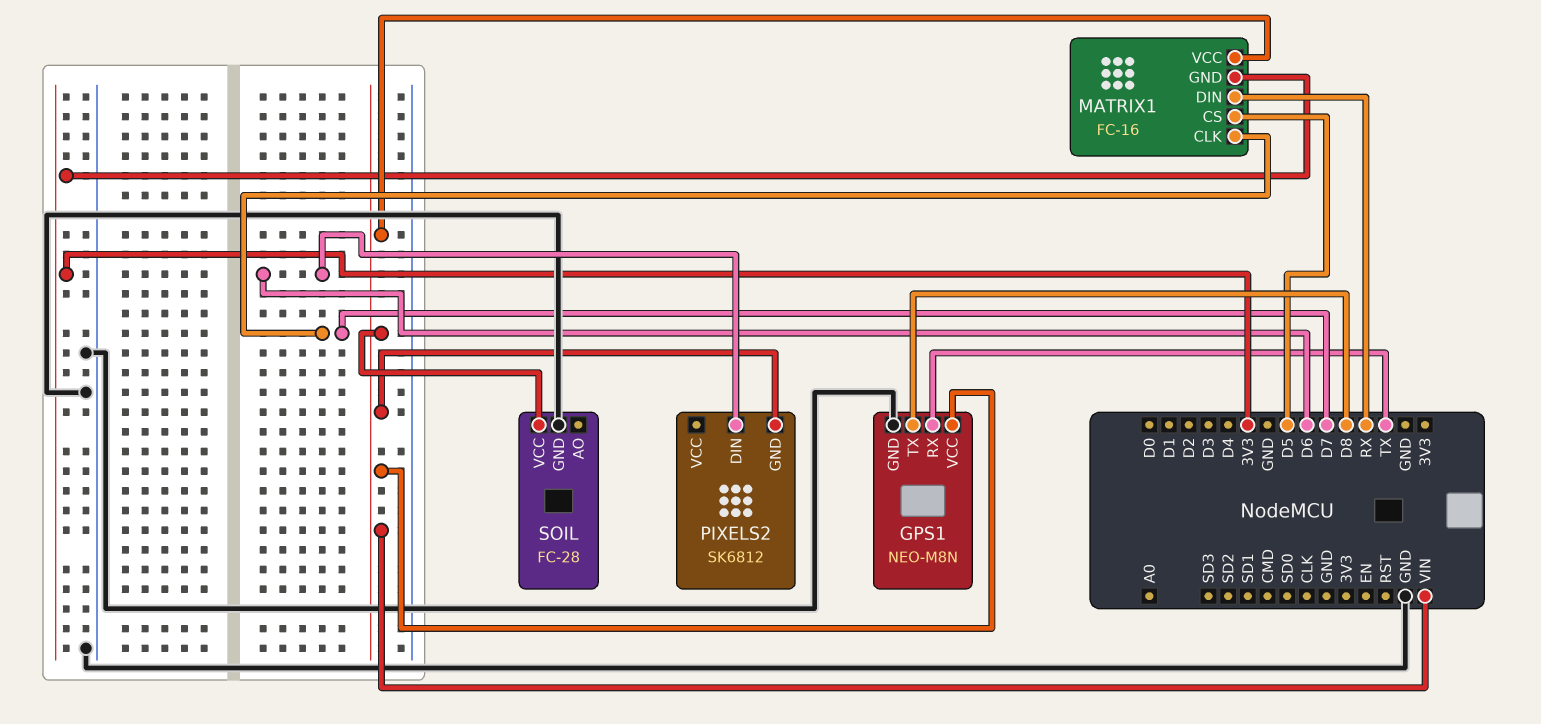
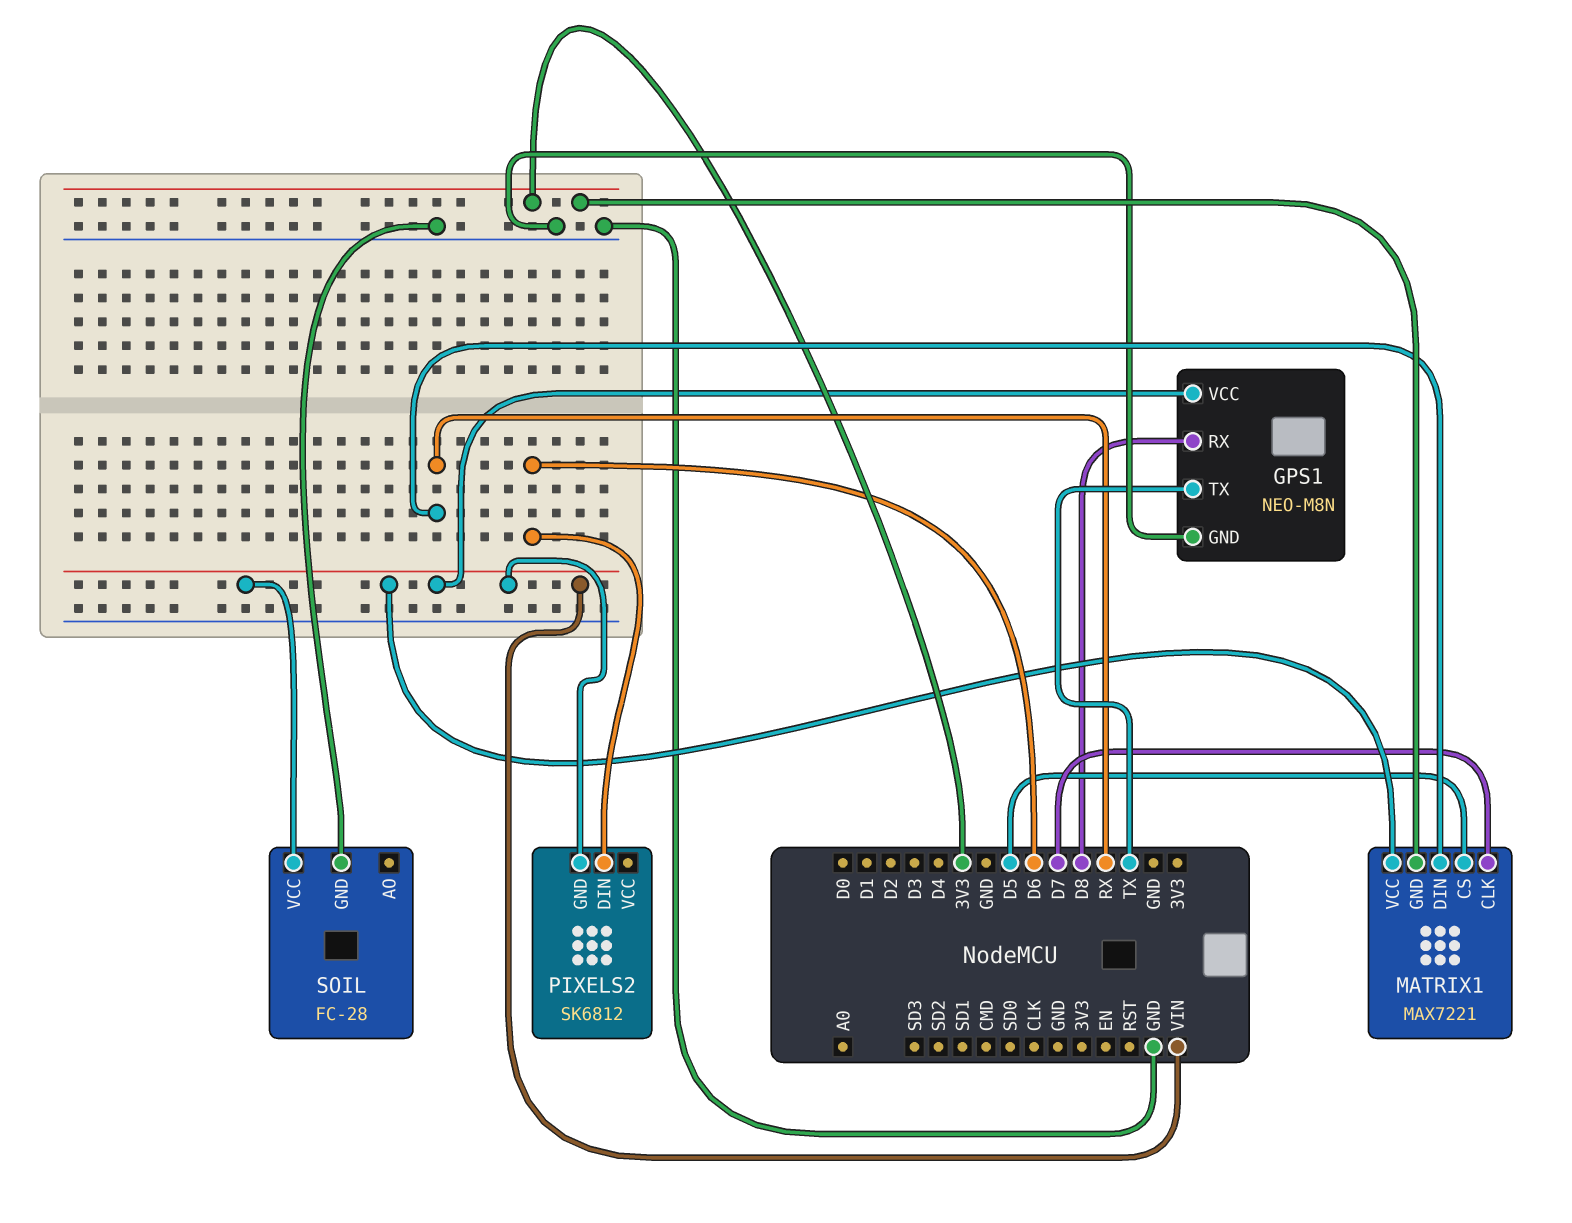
GPS1 pin RX: TX -> D8
GPS1 pin TX: D8 -> TX
MATRIX1: FC-16 -> MAX7221

